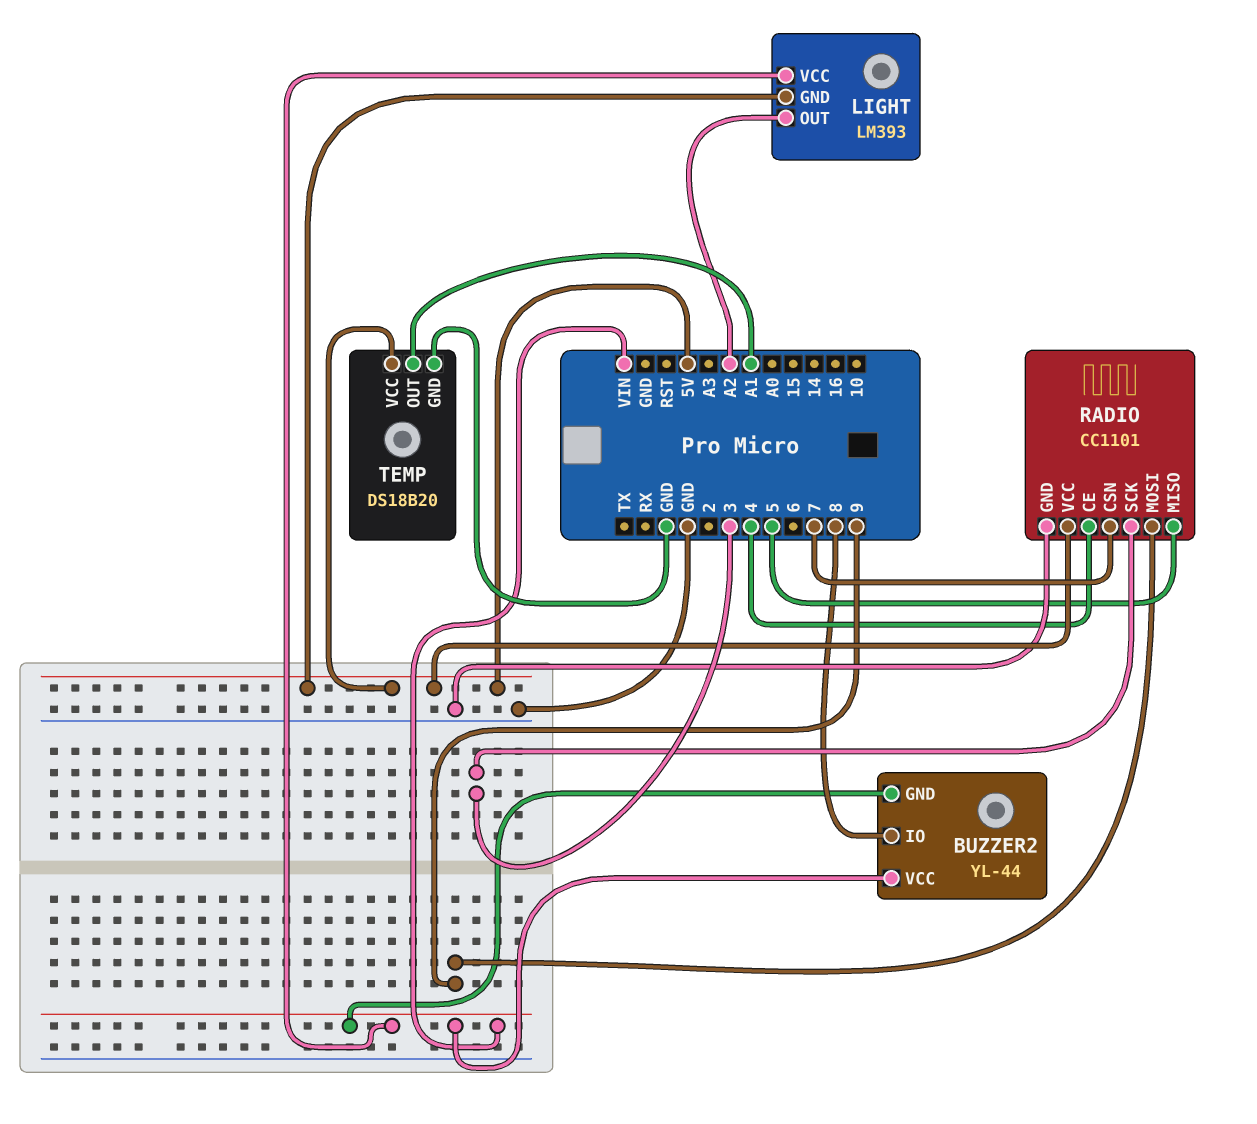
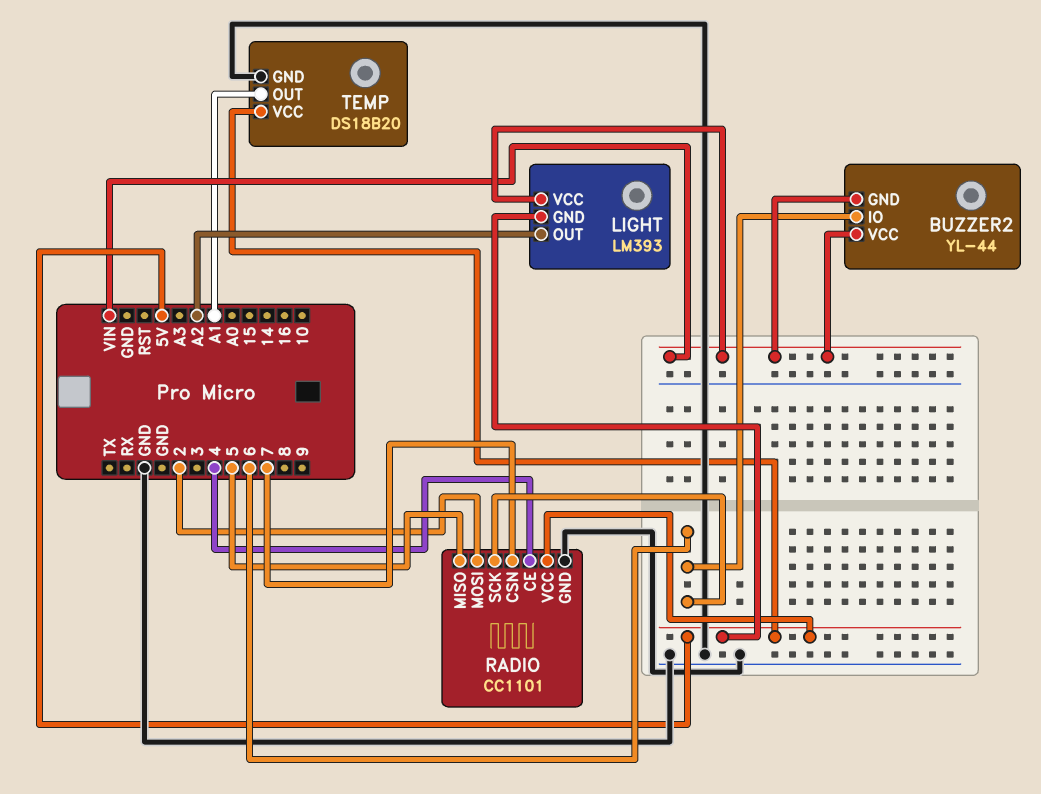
BUZZER2 pin IO: 8 -> 6
RADIO pin MOSI: 9 -> 2
RADIO pin SCK: 3 -> 6

